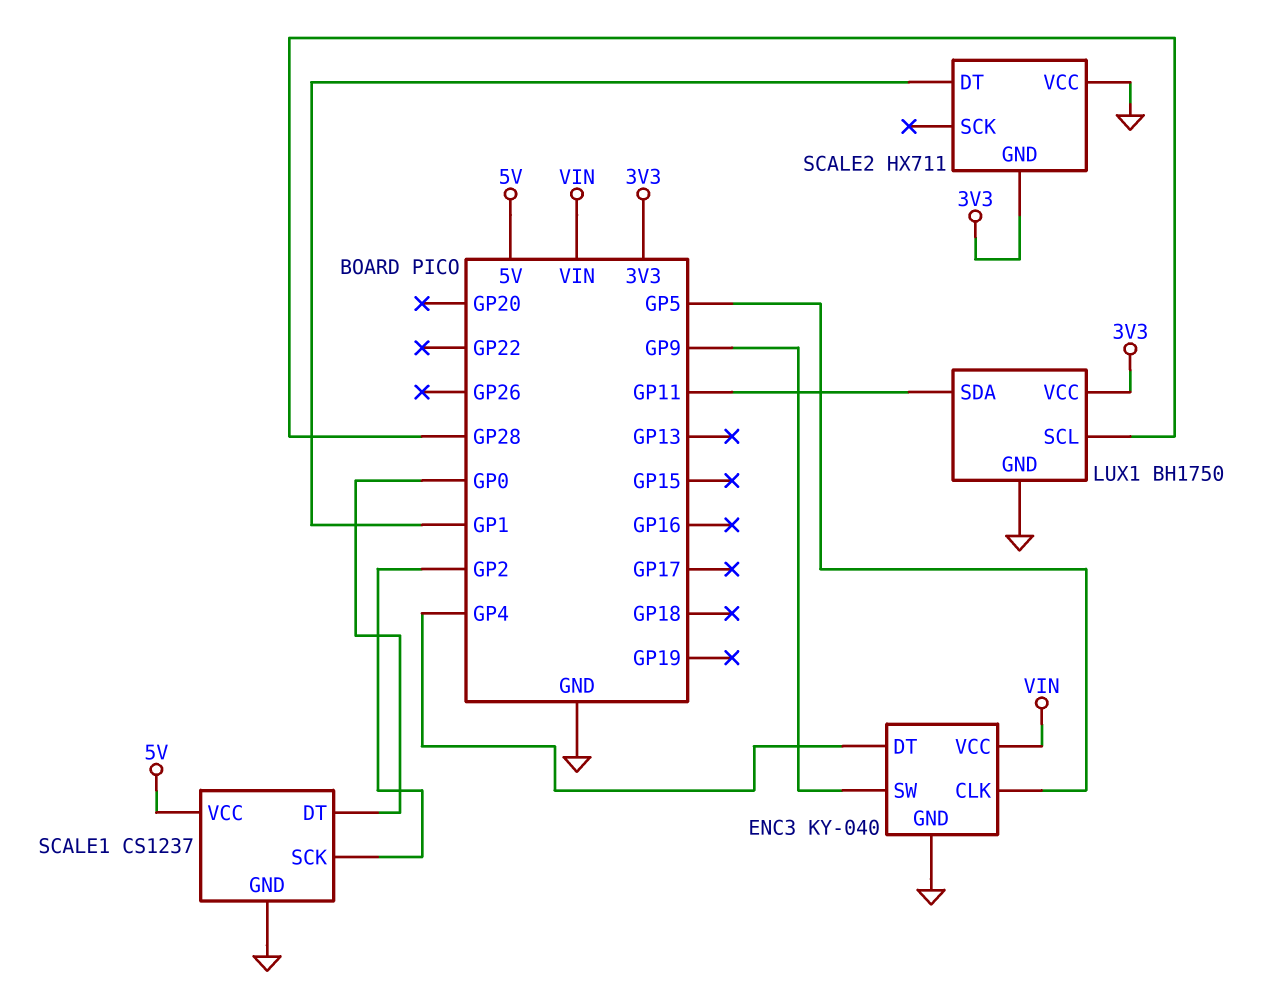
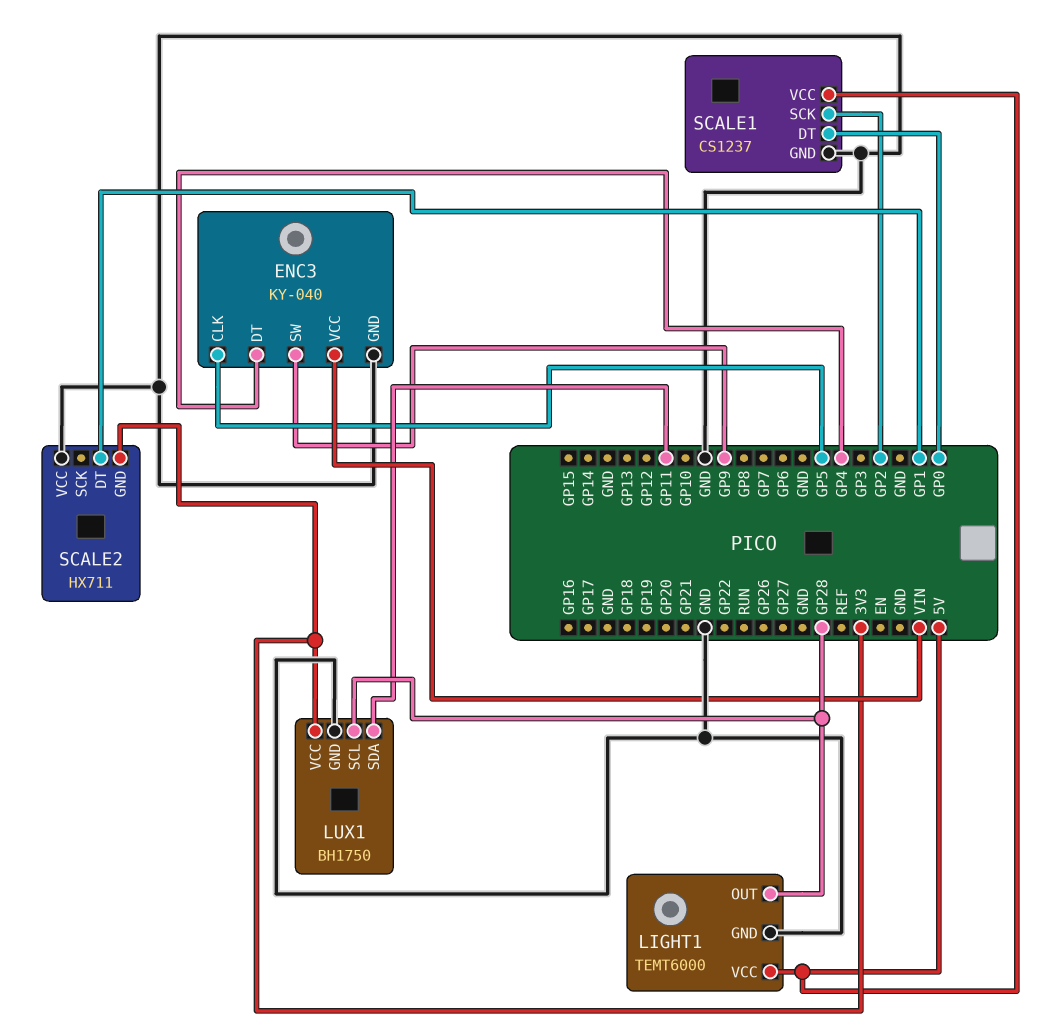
LIGHT1: none -> TEMT6000
LIGHT1 pin GND: none -> GND
LIGHT1 pin OUT: none -> GP28
LIGHT1 pin VCC: none -> 5V

